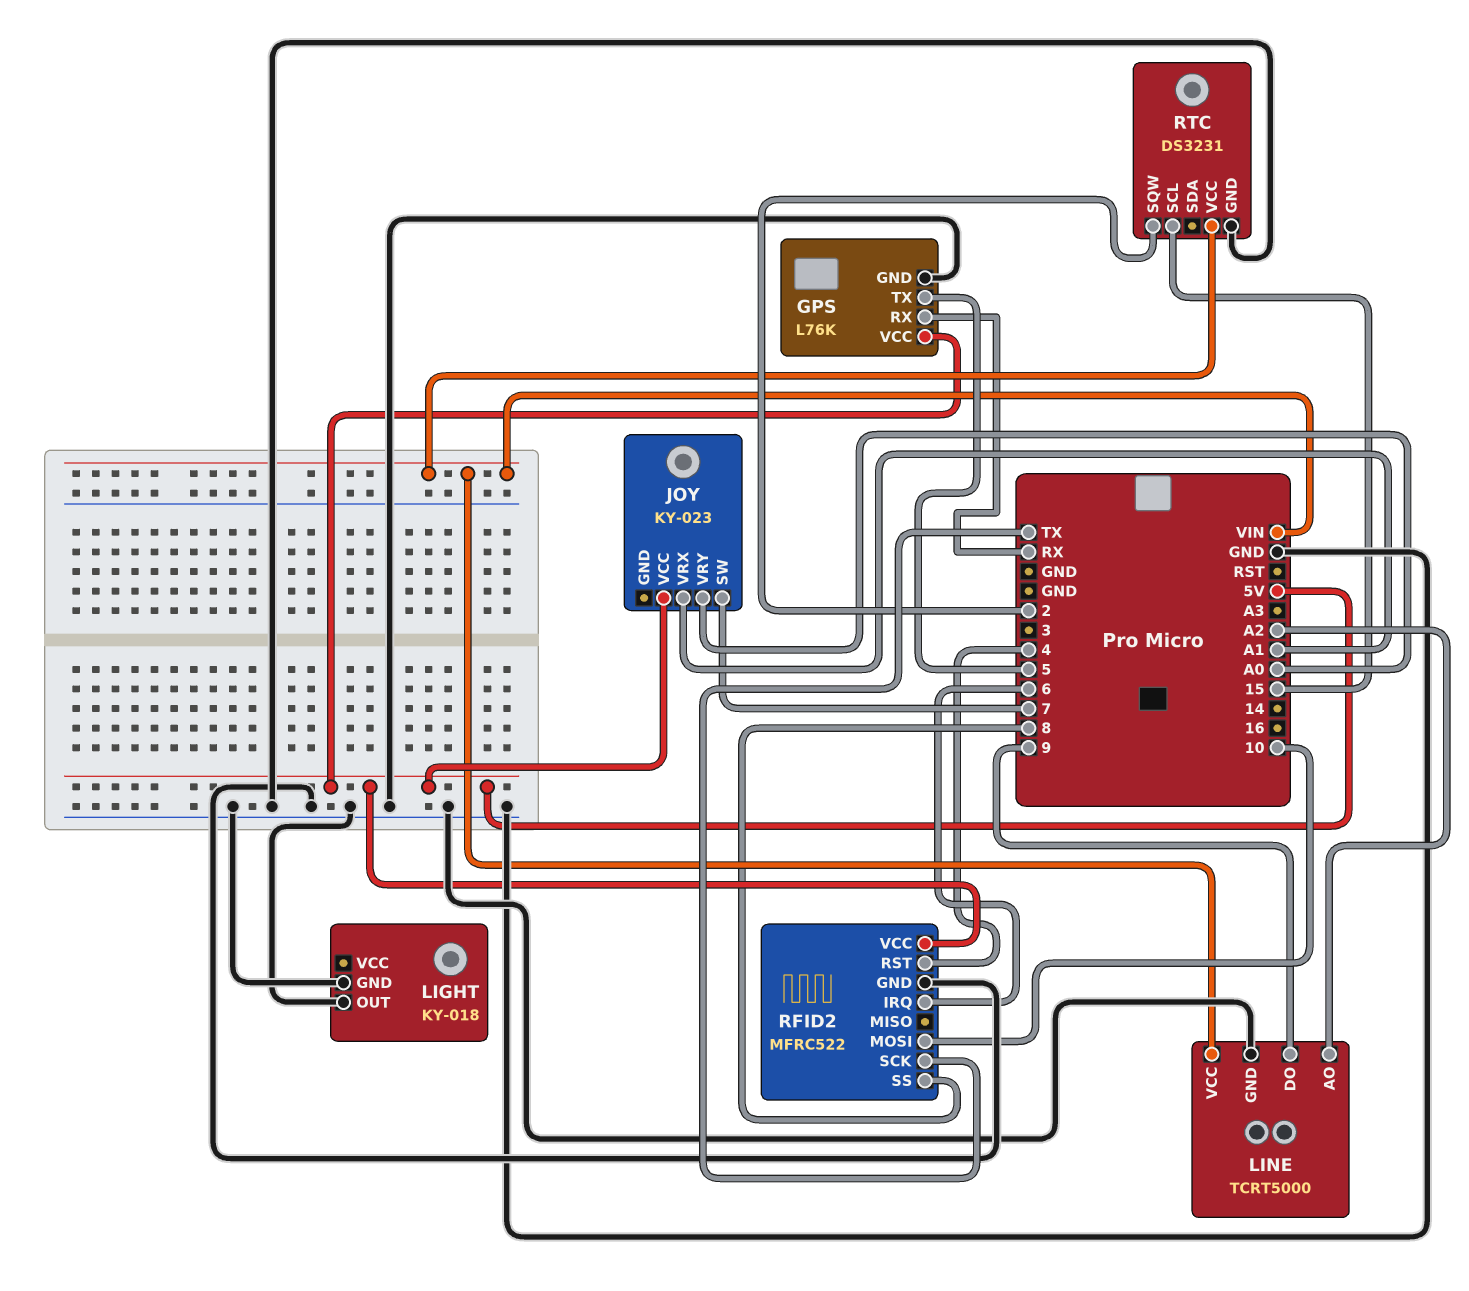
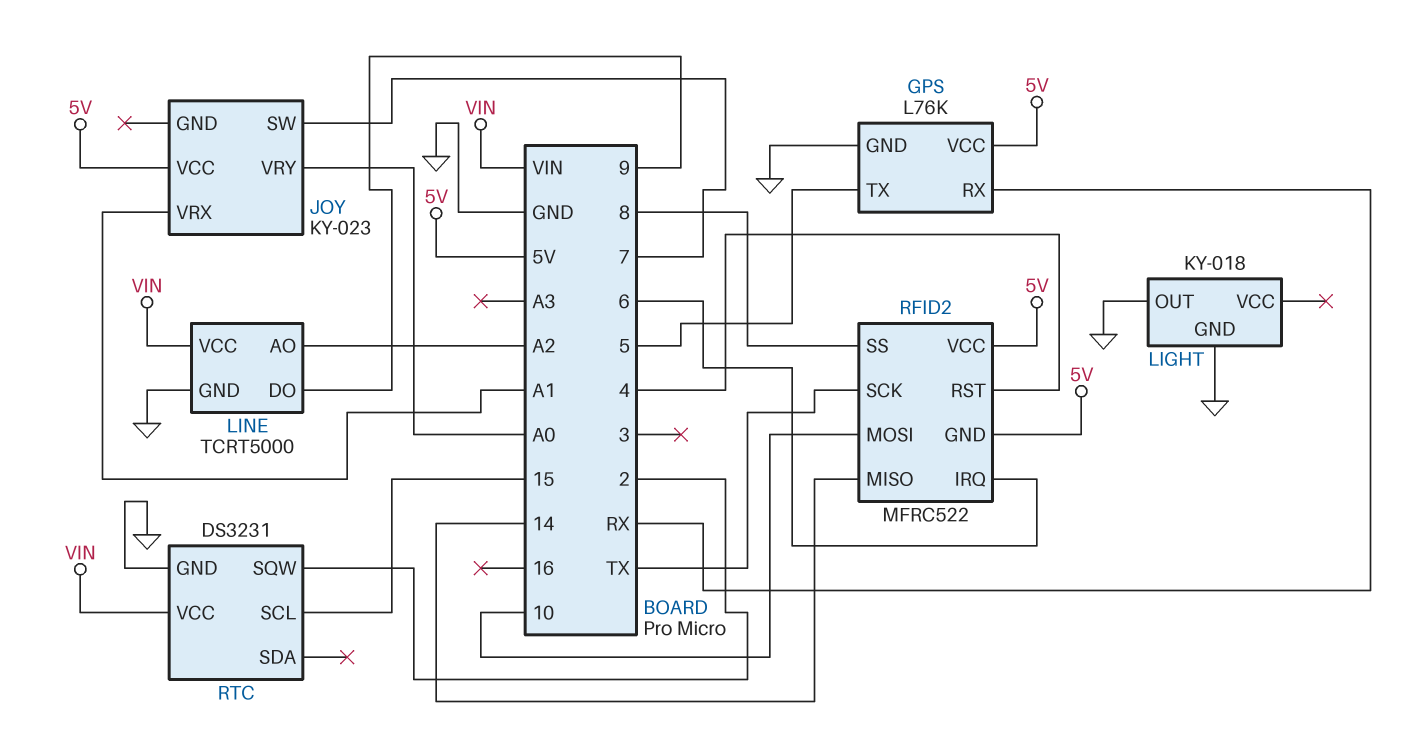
RFID2 pin GND: GND -> 5V
RFID2 pin MISO: none -> 14

